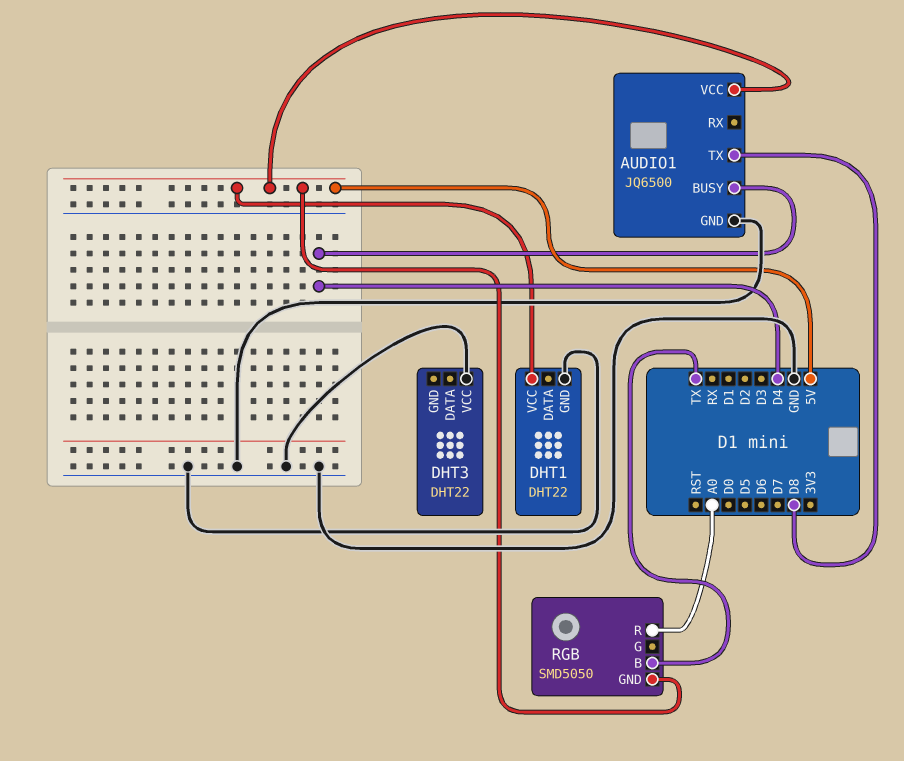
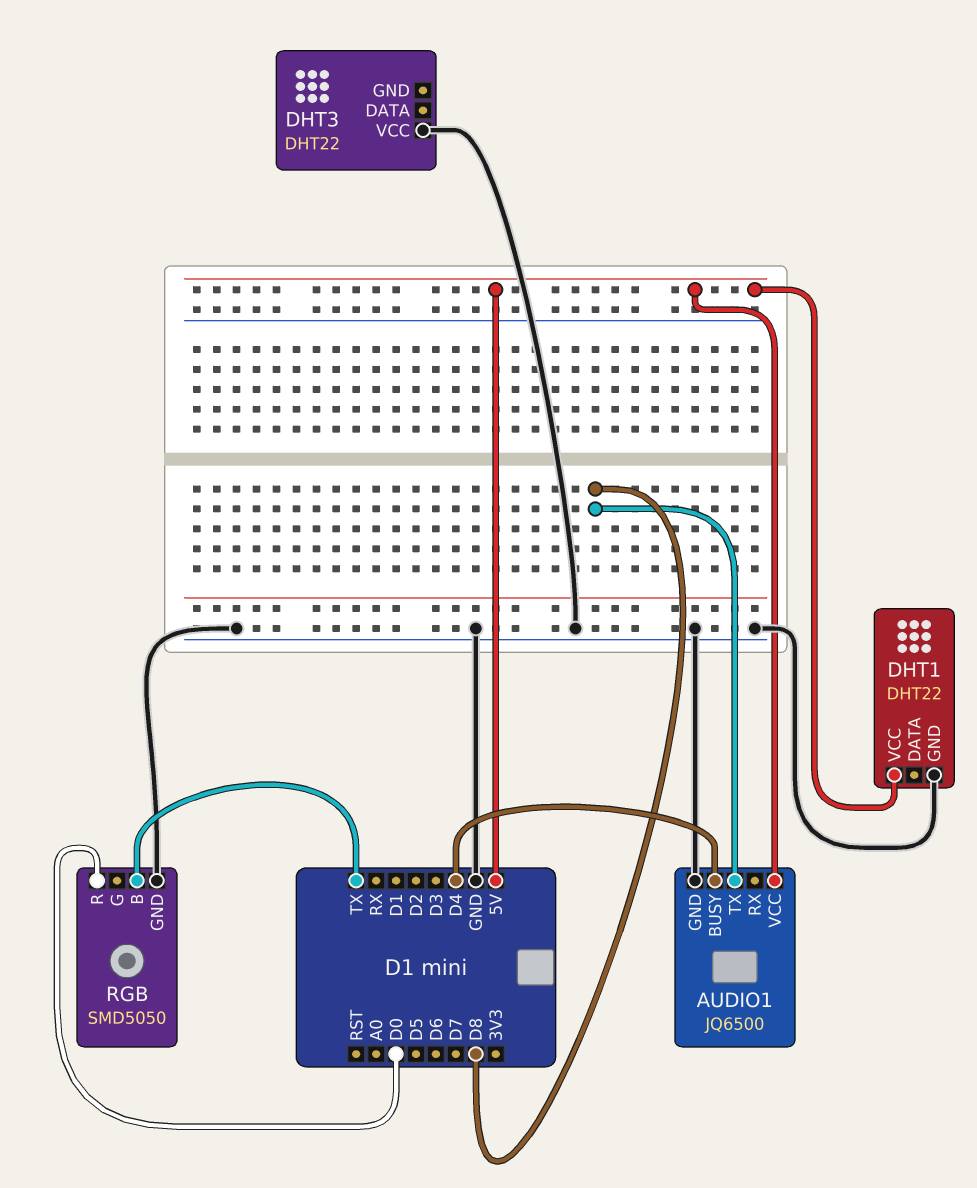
RGB pin GND: 5V -> GND
RGB pin R: A0 -> D0

